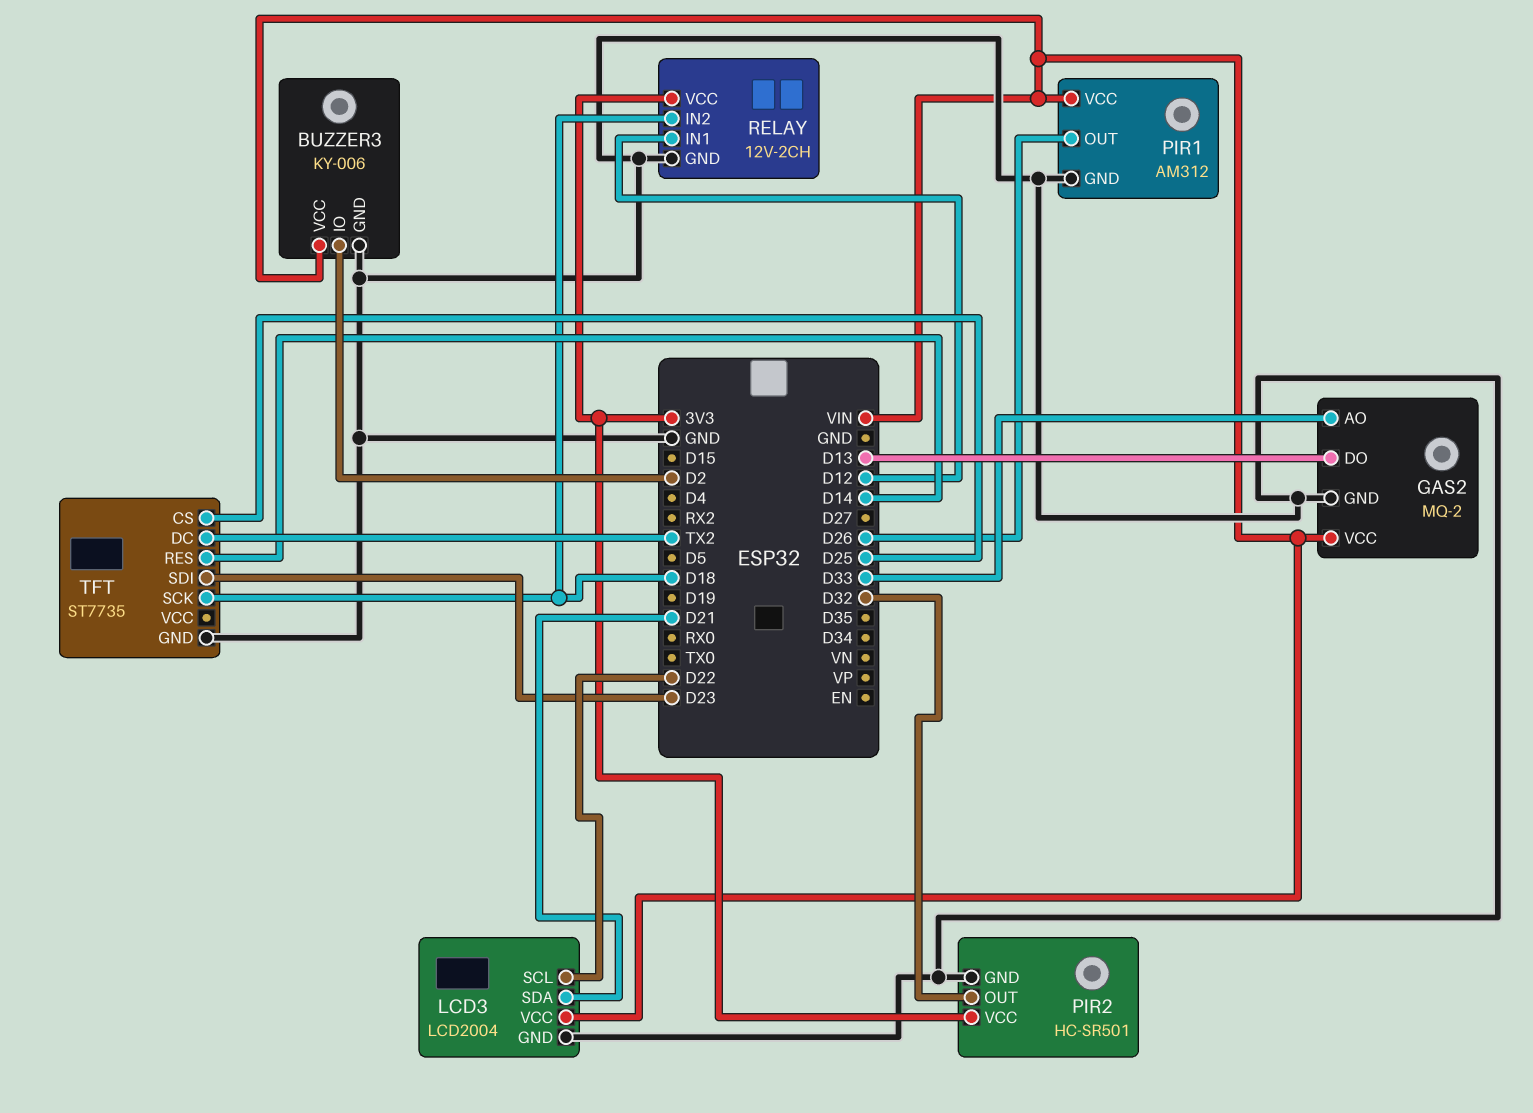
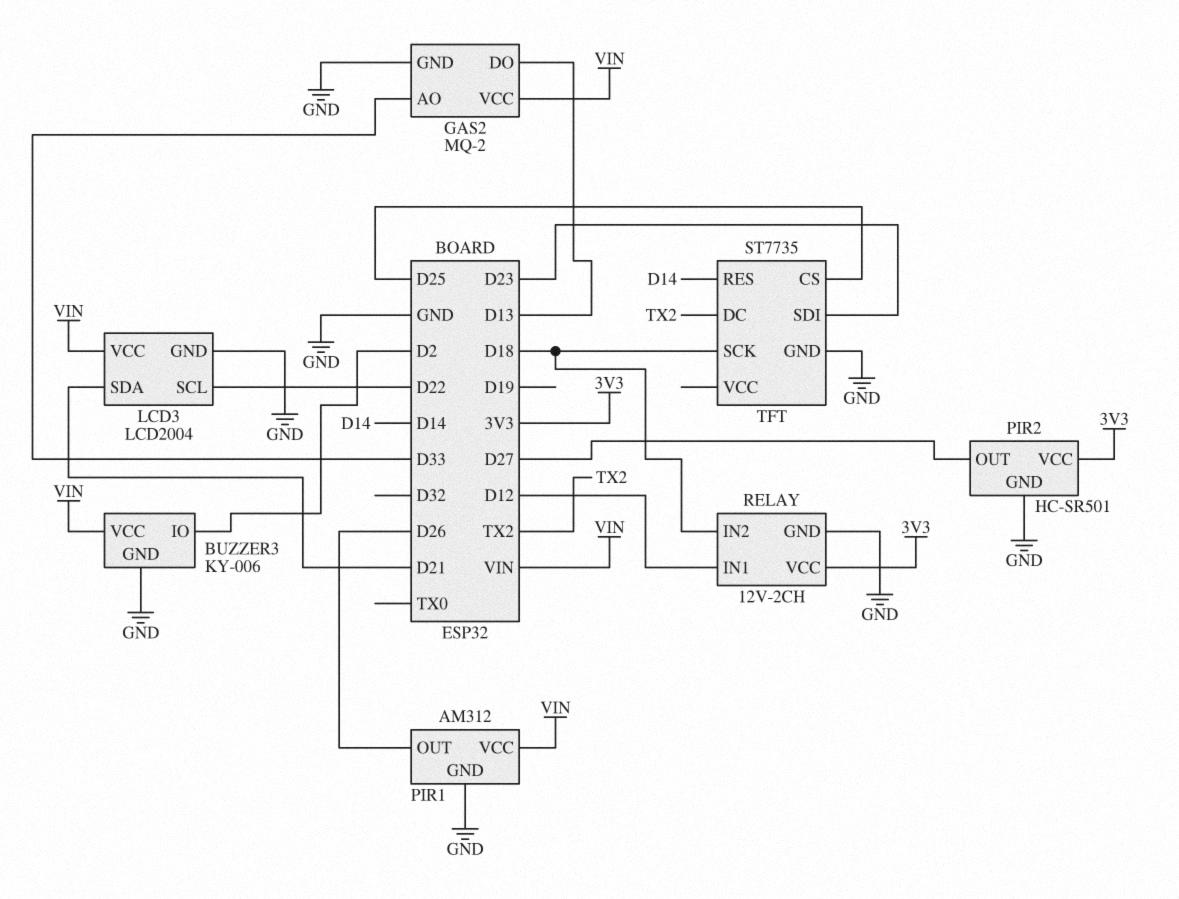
PIR2 pin OUT: D32 -> D27

